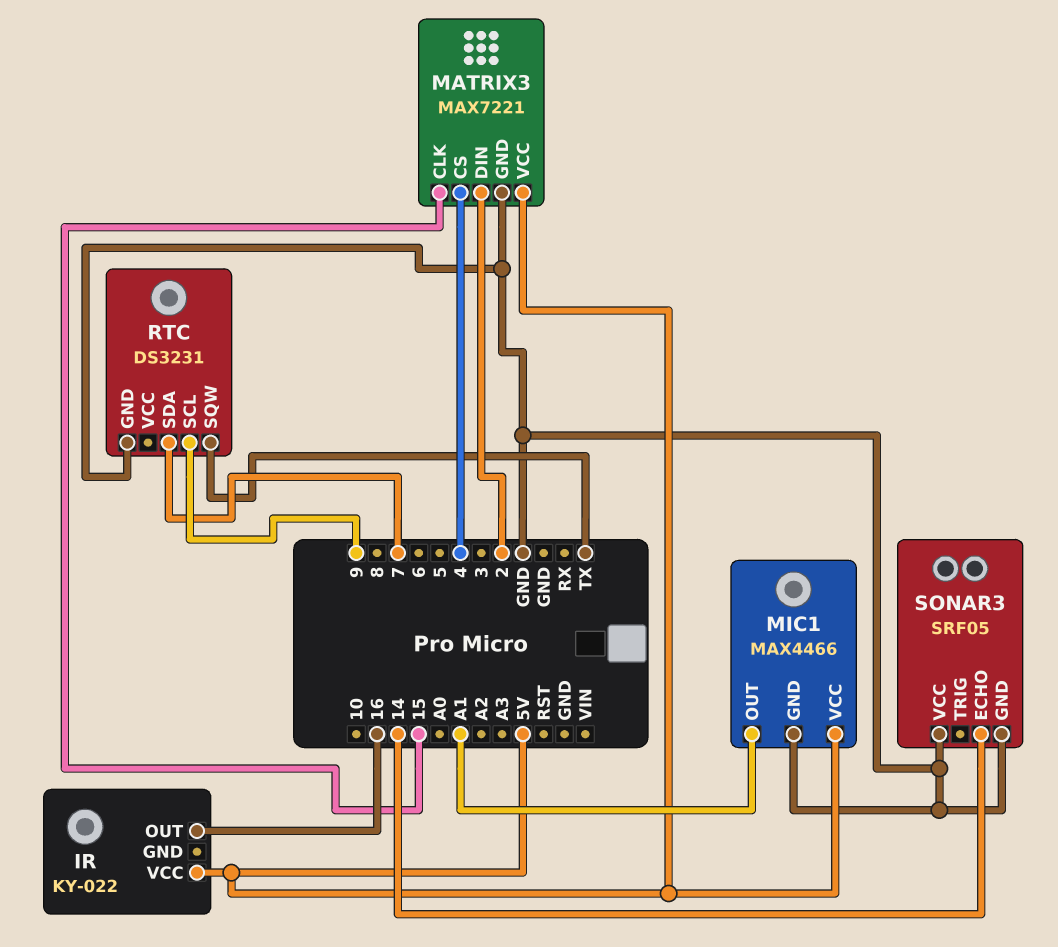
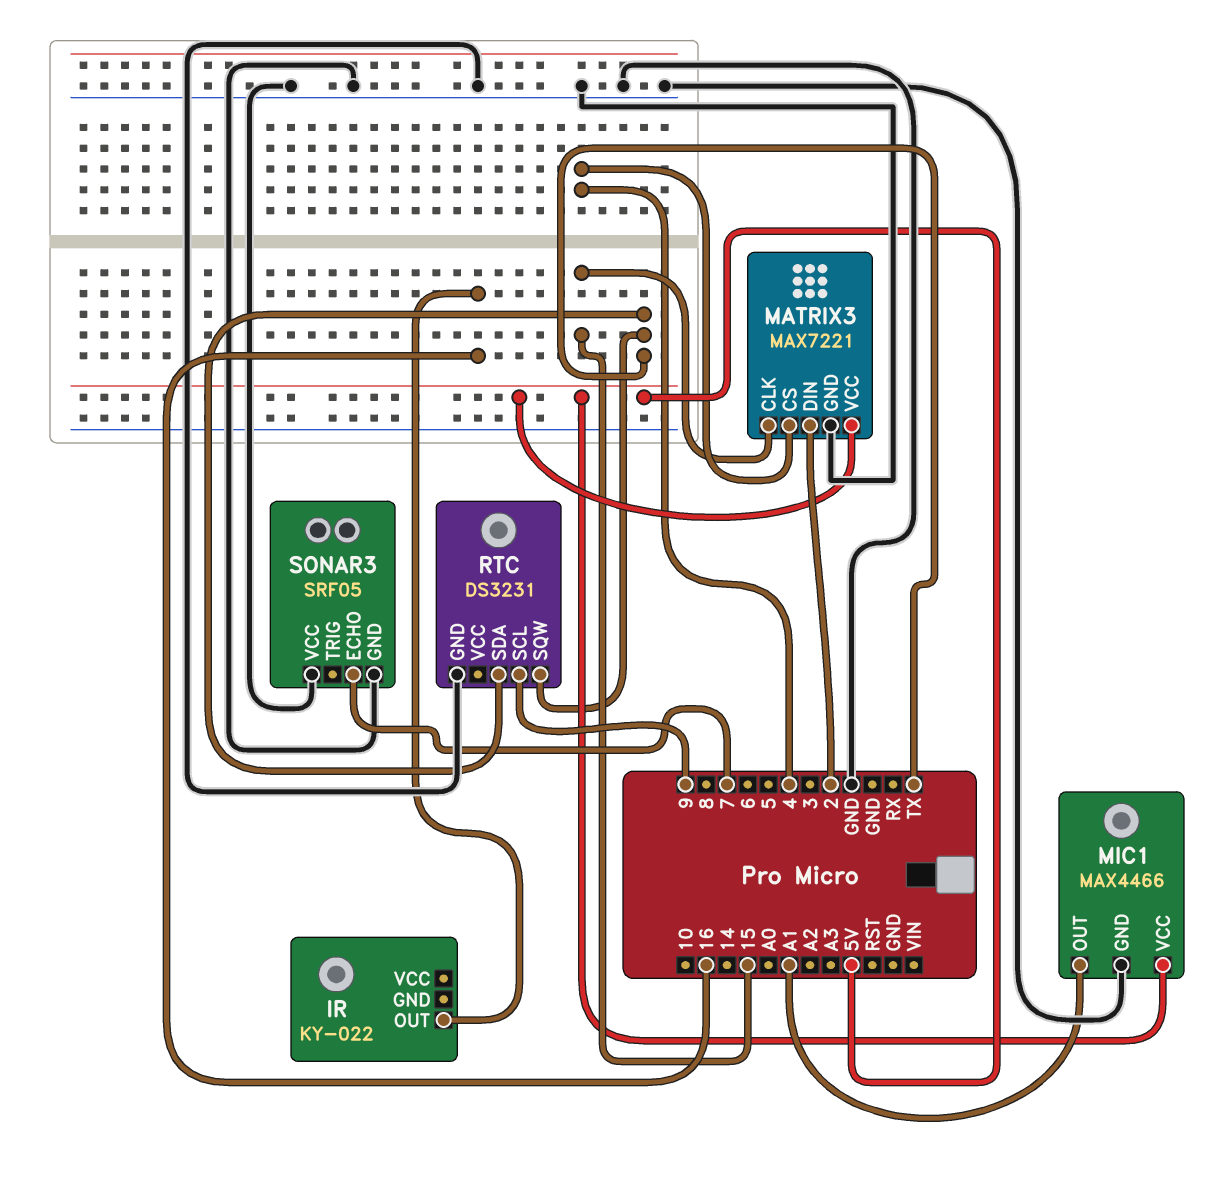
IR pin VCC: 5V -> none
RTC pin SDA: 7 -> TX
SONAR3 pin ECHO: 14 -> 7

